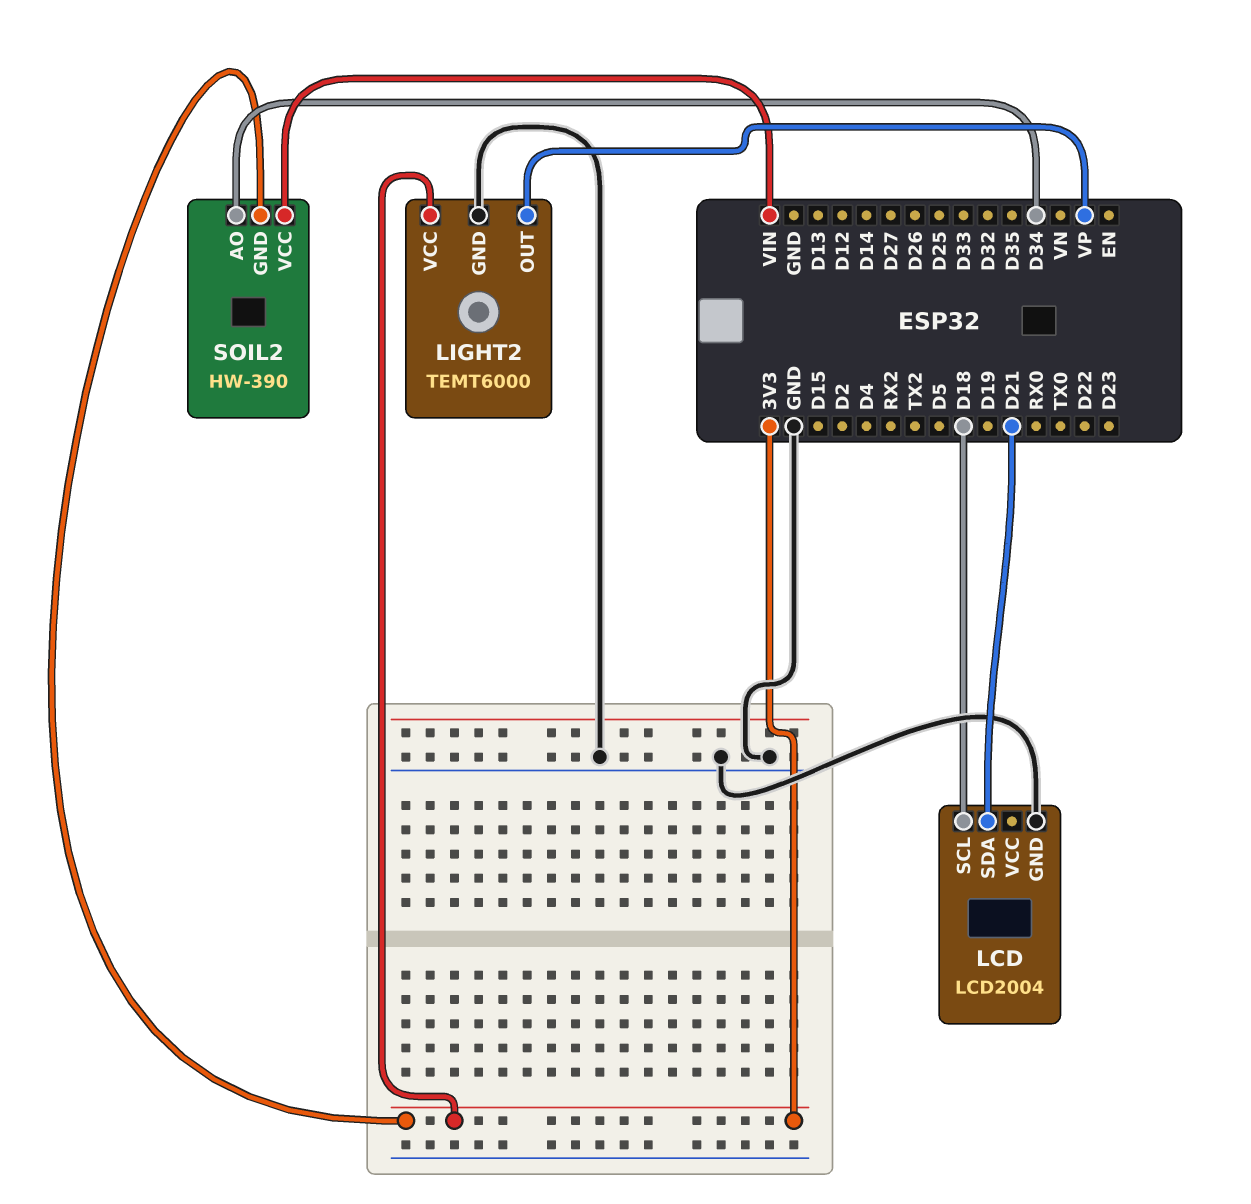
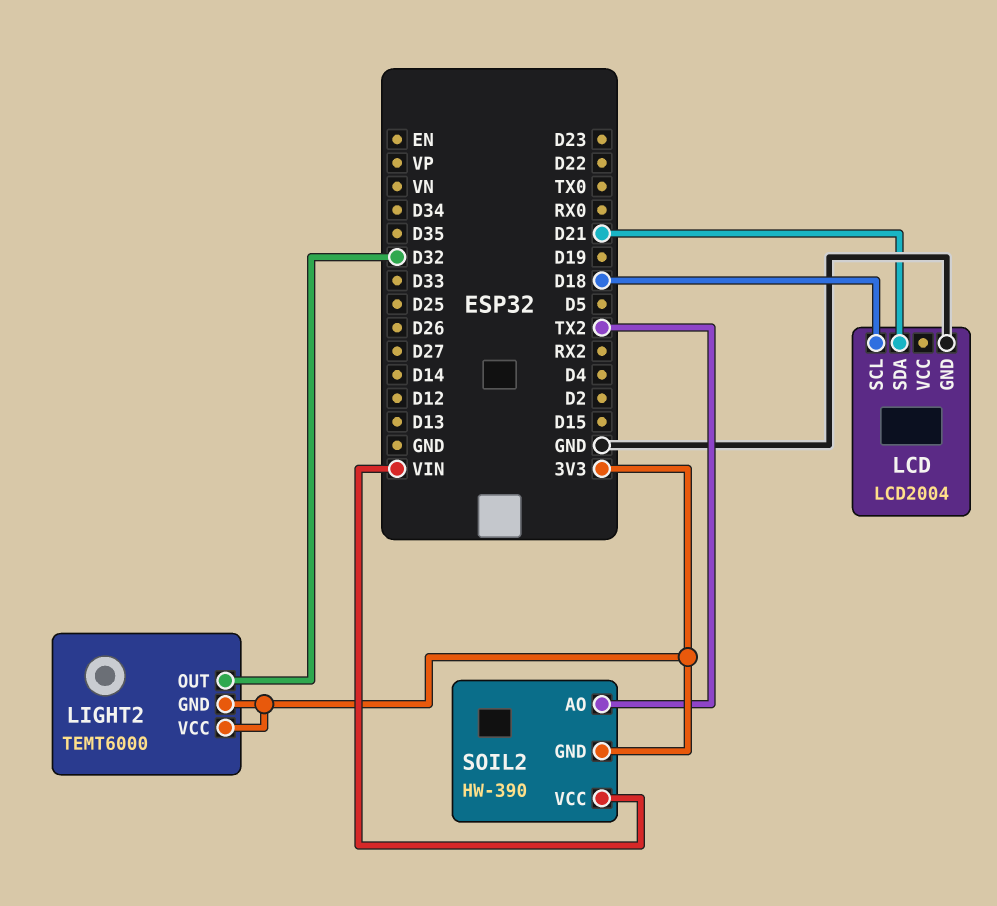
LIGHT2 pin GND: GND -> 3V3
LIGHT2 pin OUT: VP -> D32
SOIL2 pin AO: D34 -> TX2

